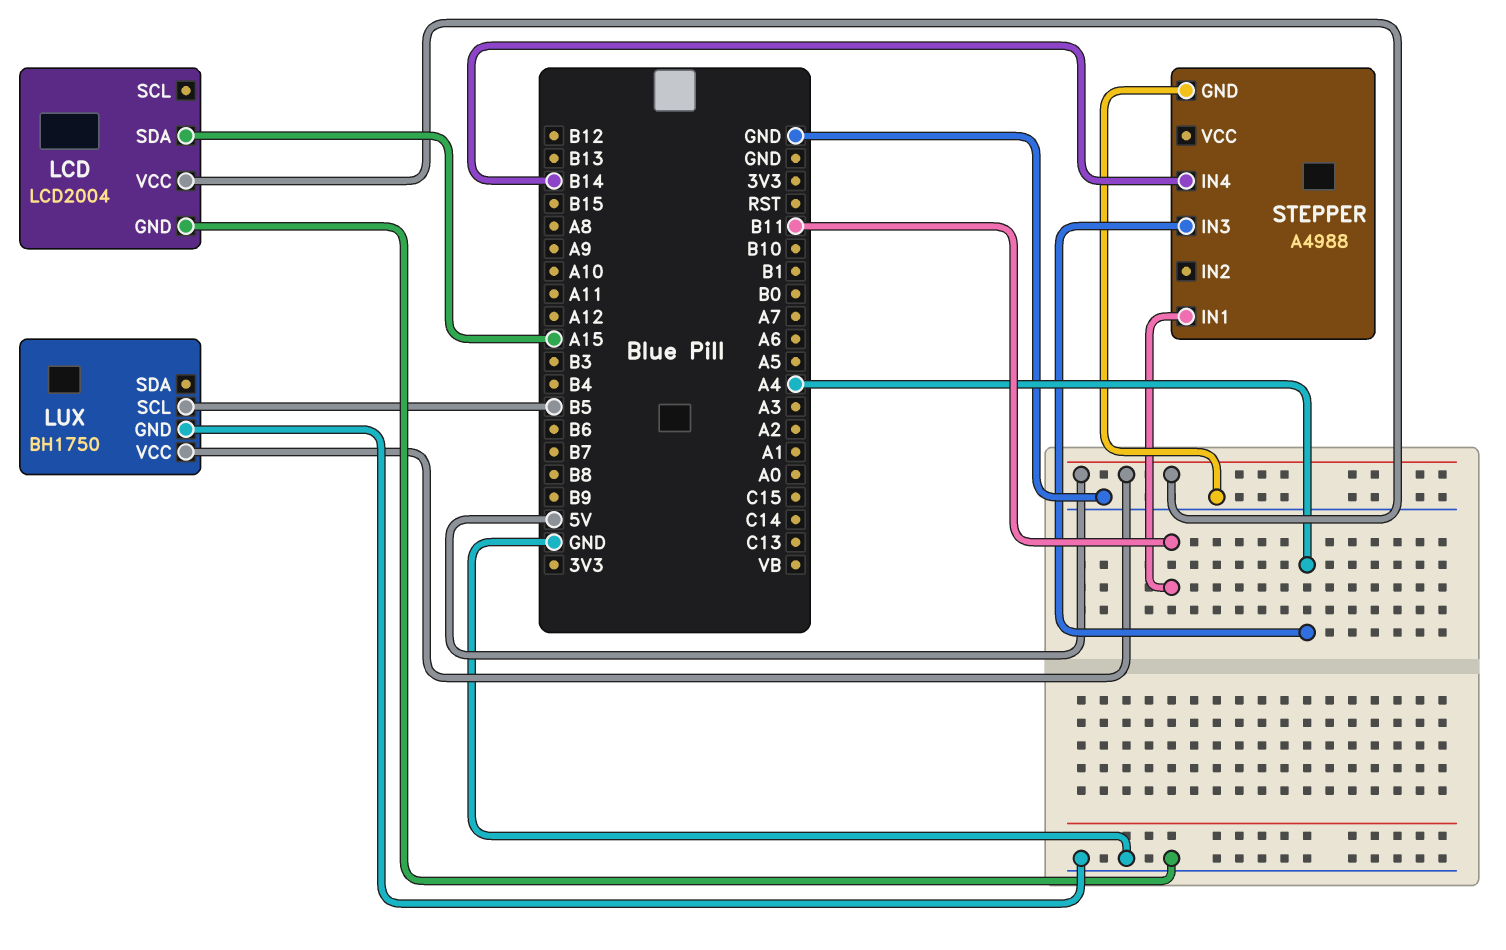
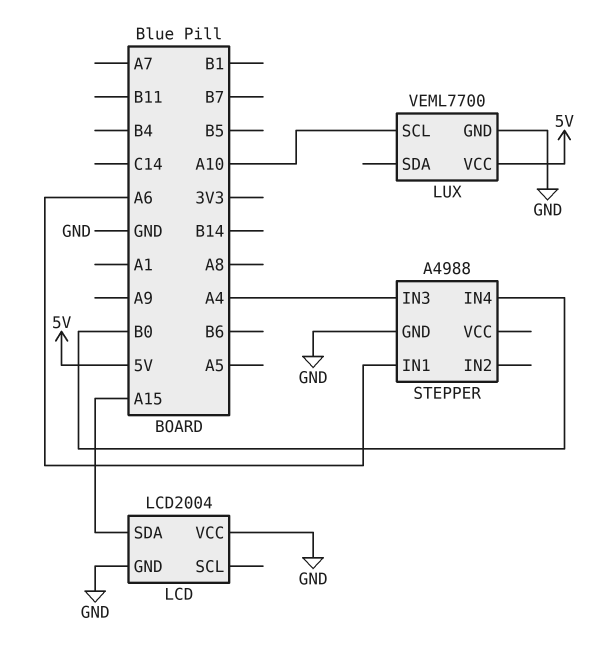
LCD pin VCC: 5V -> GND
LUX: BH1750 -> VEML7700
LUX pin SCL: B5 -> A10
STEPPER pin IN1: B11 -> A6
STEPPER pin IN4: B14 -> B0

